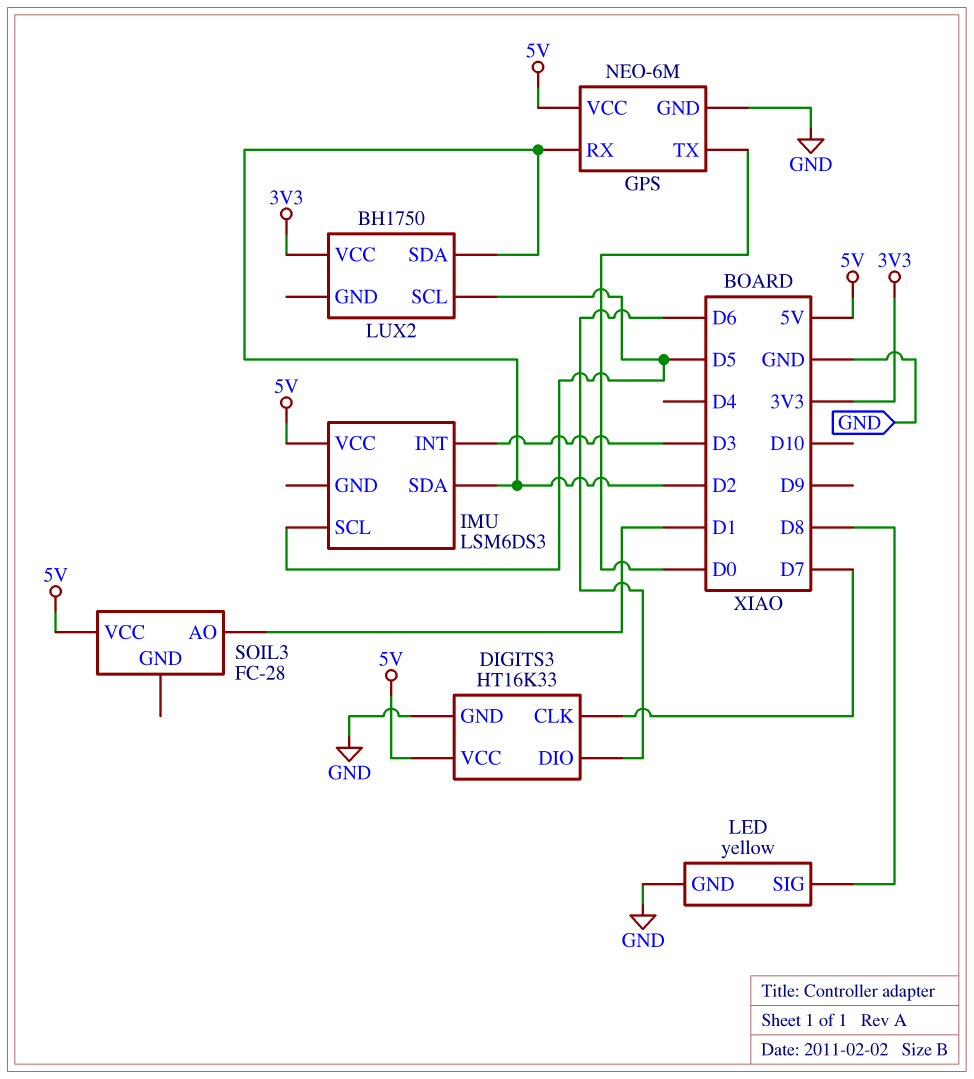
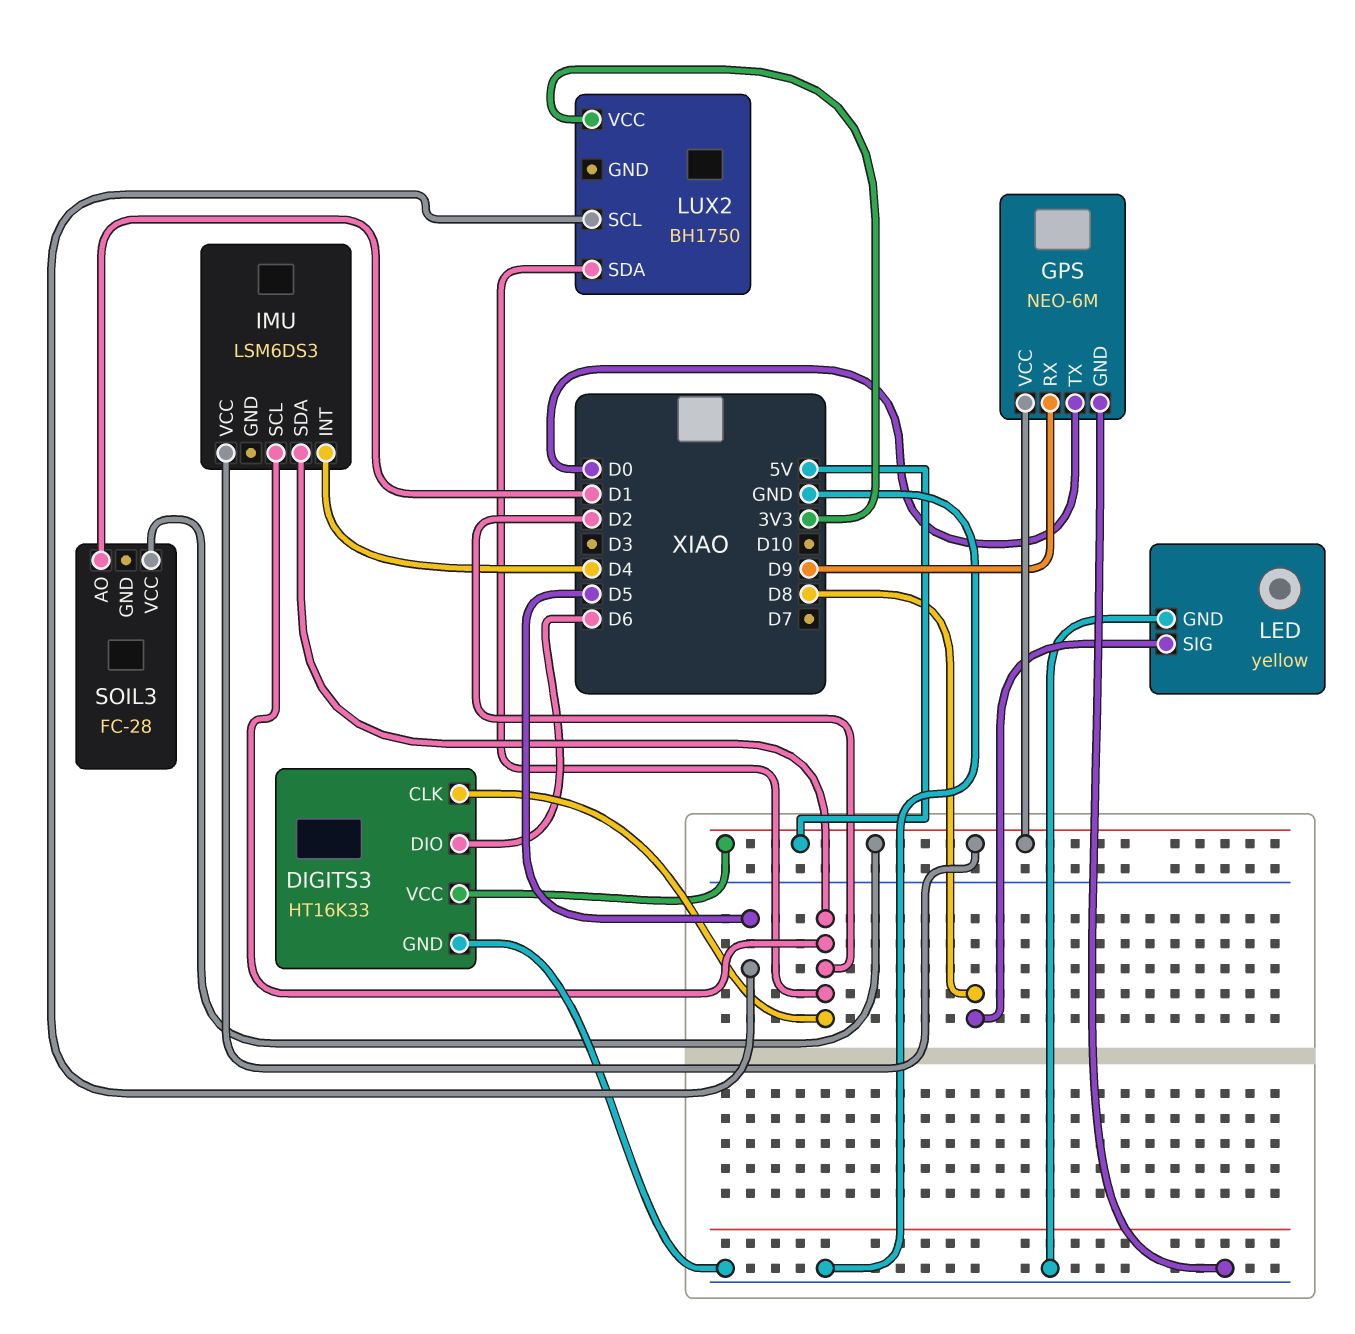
DIGITS3 pin CLK: D7 -> D2
GPS pin RX: D2 -> D9
IMU pin INT: D3 -> D4
IMU pin SCL: D5 -> D2

